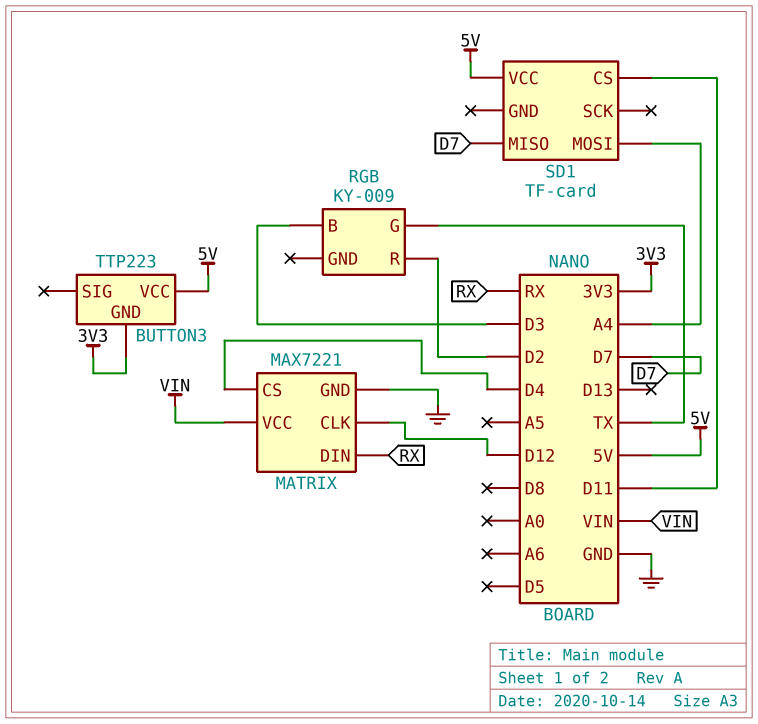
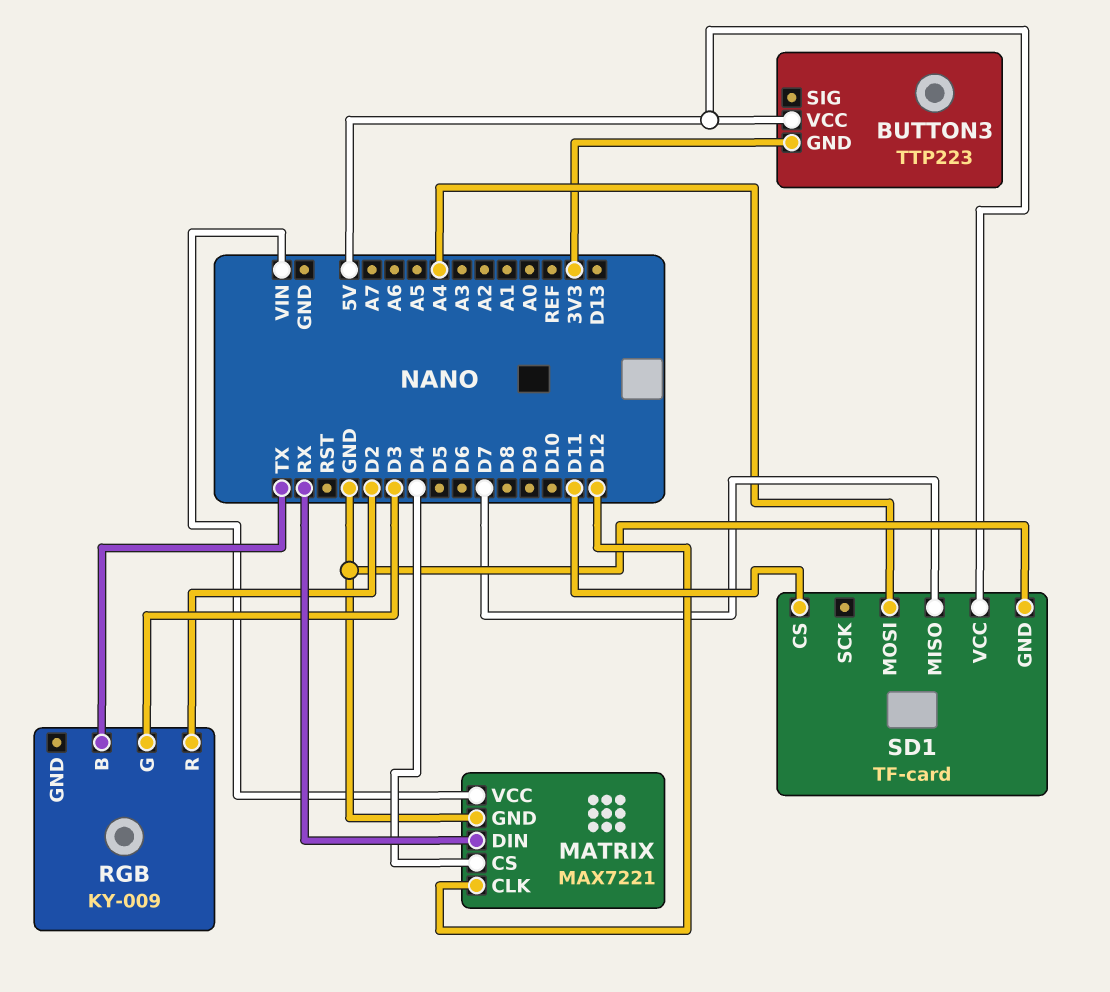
RGB pin B: D3 -> TX
RGB pin G: TX -> D3
SD1 pin GND: none -> GND

